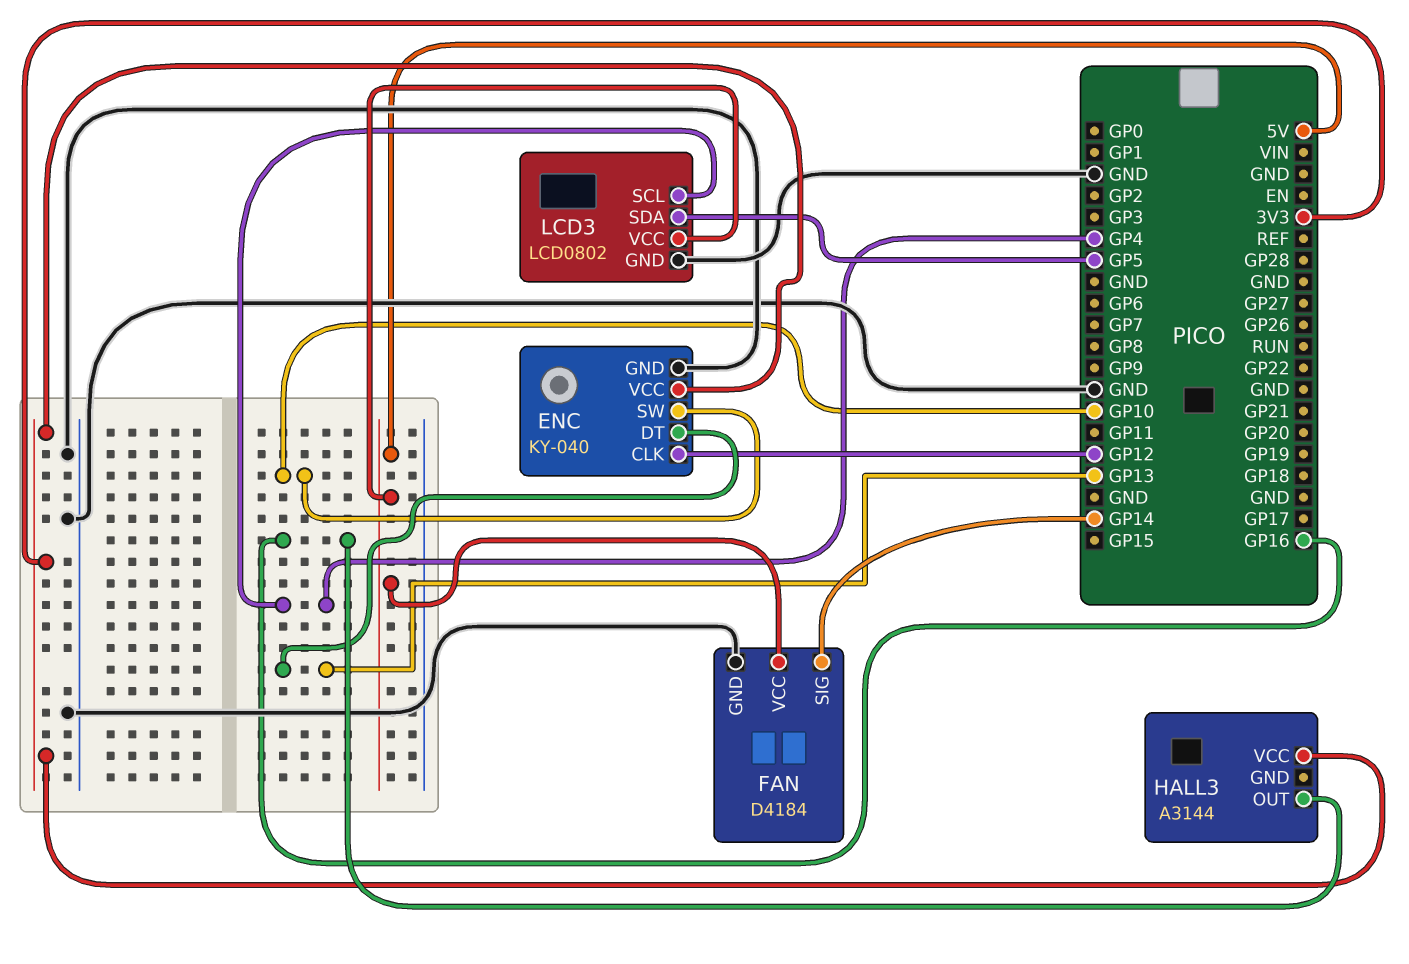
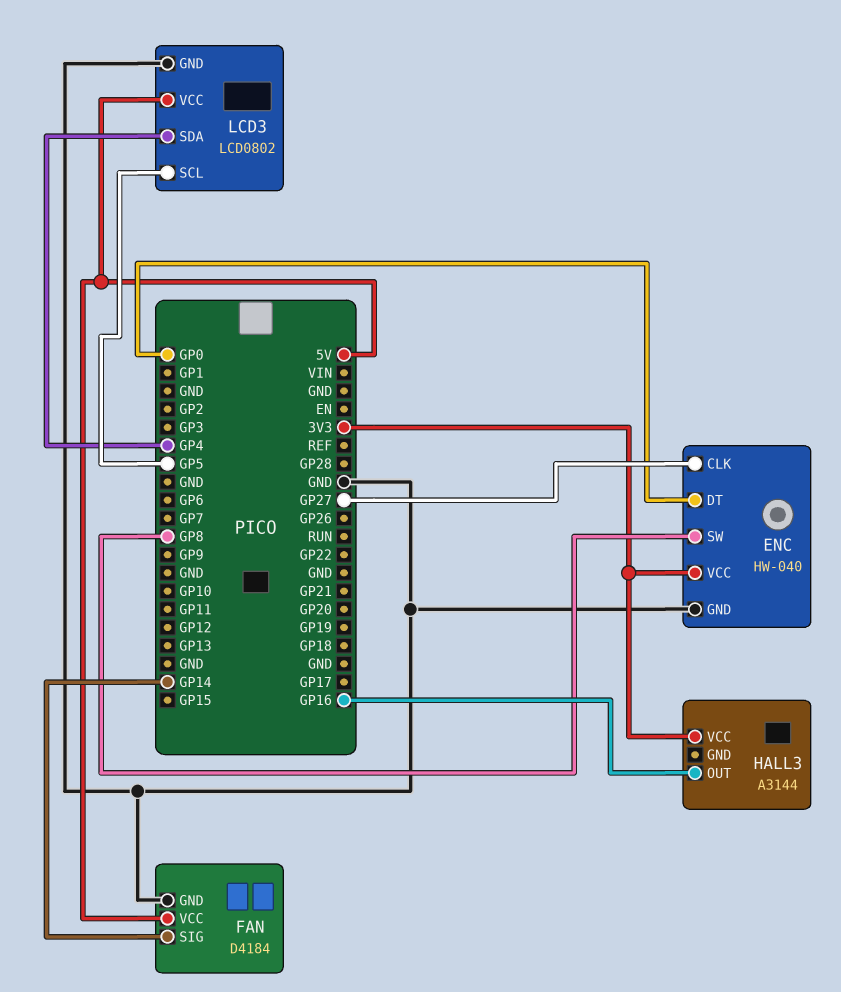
ENC: KY-040 -> HW-040
ENC pin CLK: GP12 -> GP27
ENC pin DT: GP13 -> GP0
ENC pin SW: GP10 -> GP8
LCD3 pin SCL: GP4 -> GP5
LCD3 pin SDA: GP5 -> GP4

